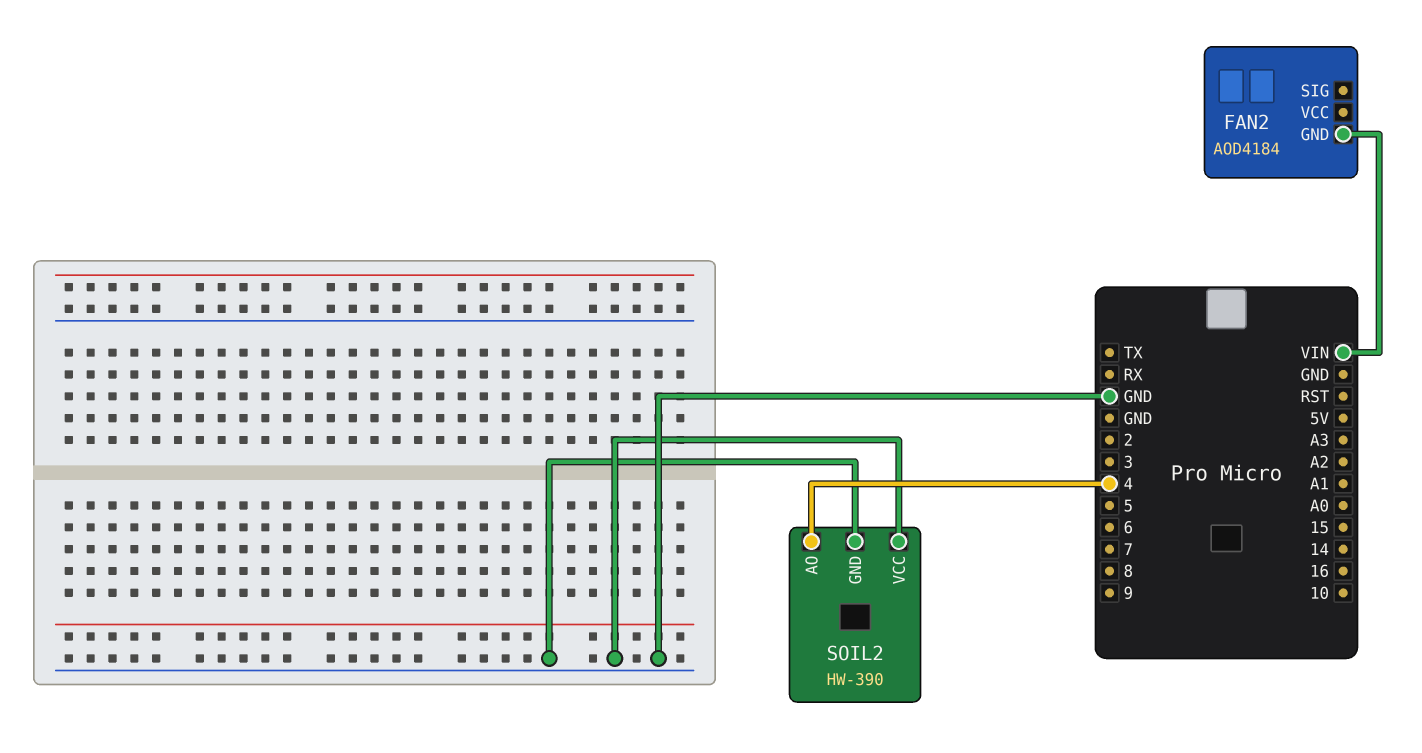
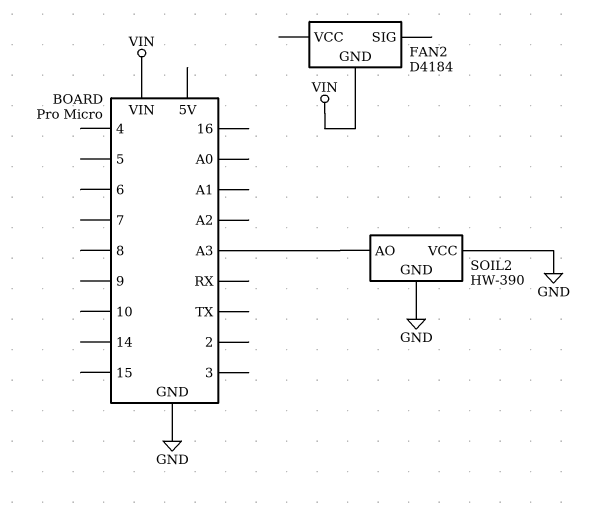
FAN2: AOD4184 -> D4184
SOIL2 pin AO: 4 -> A3

